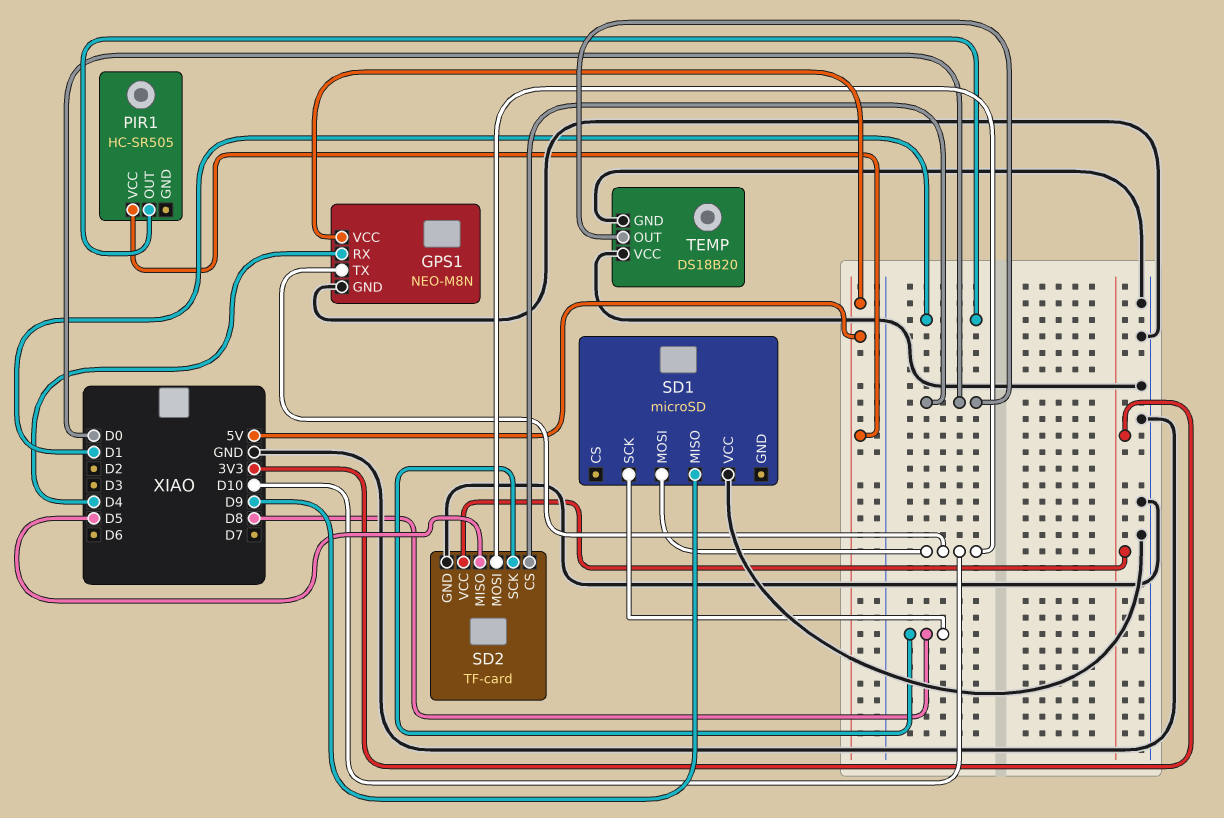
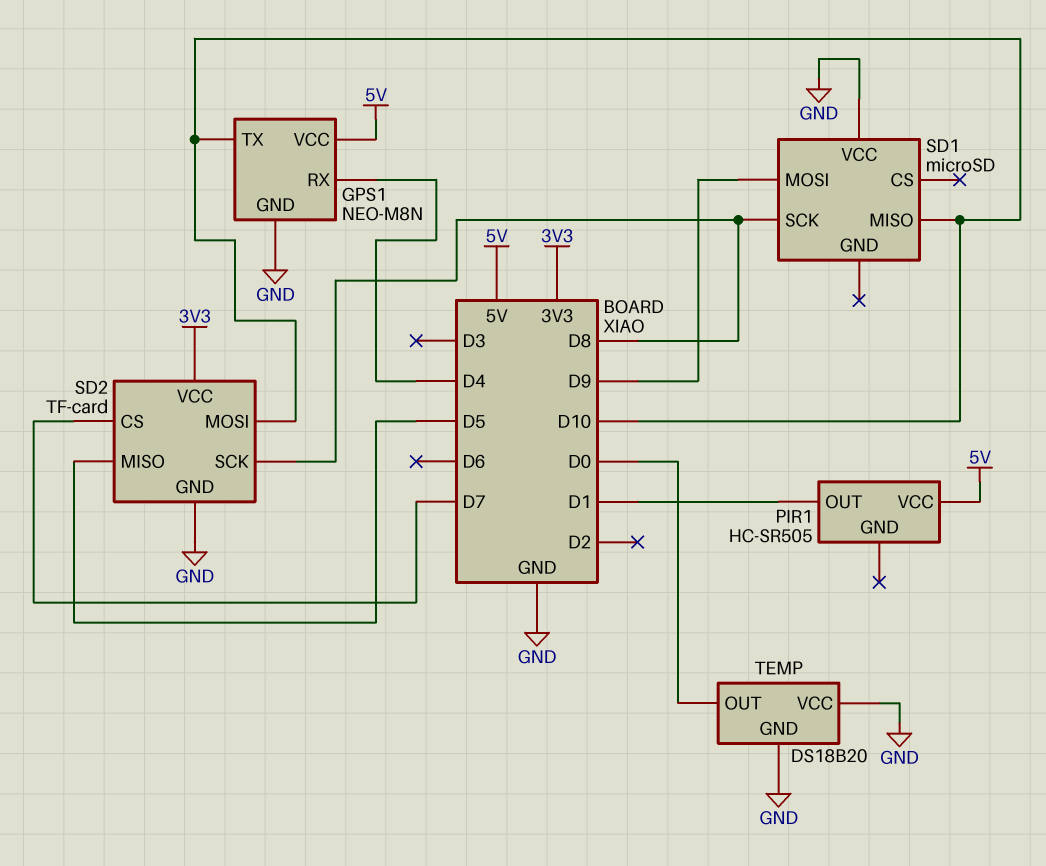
SD1 pin MISO: D9 -> D10
SD1 pin MOSI: D10 -> D9
SD2 pin CS: D0 -> D7

